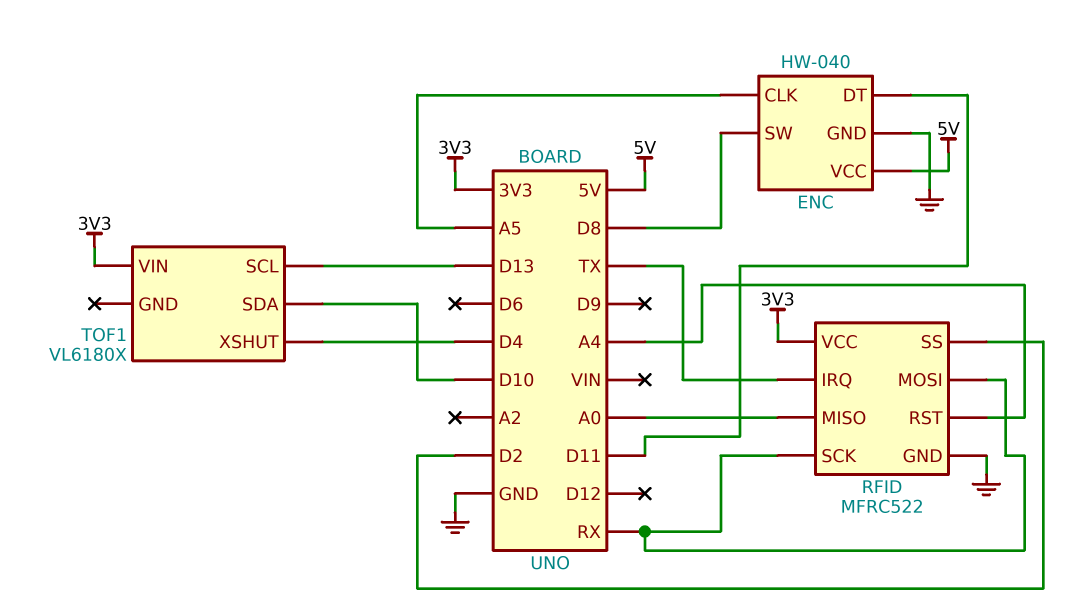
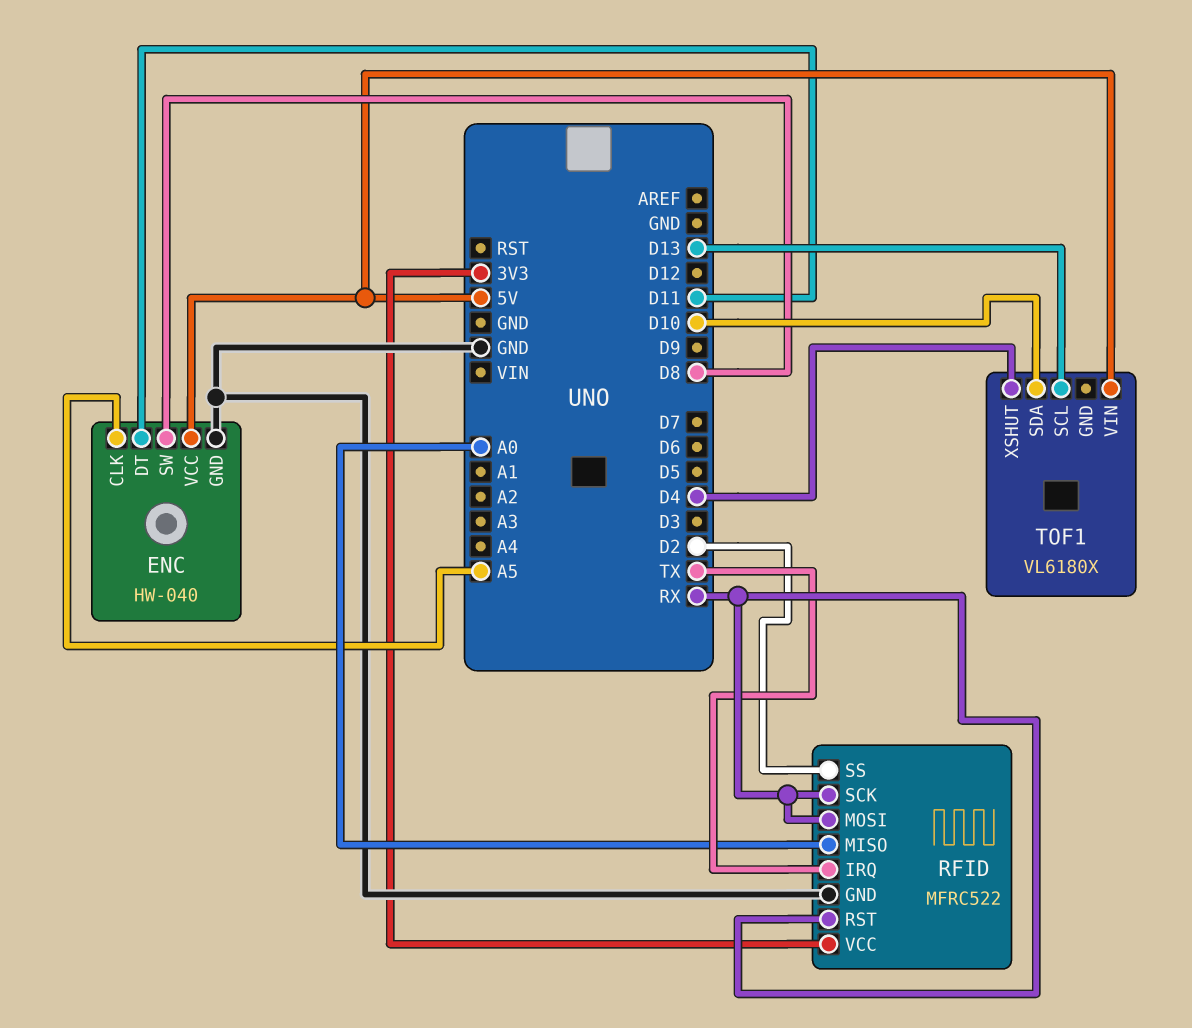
RFID pin RST: A4 -> RX
TOF1 pin VIN: 3V3 -> 5V

